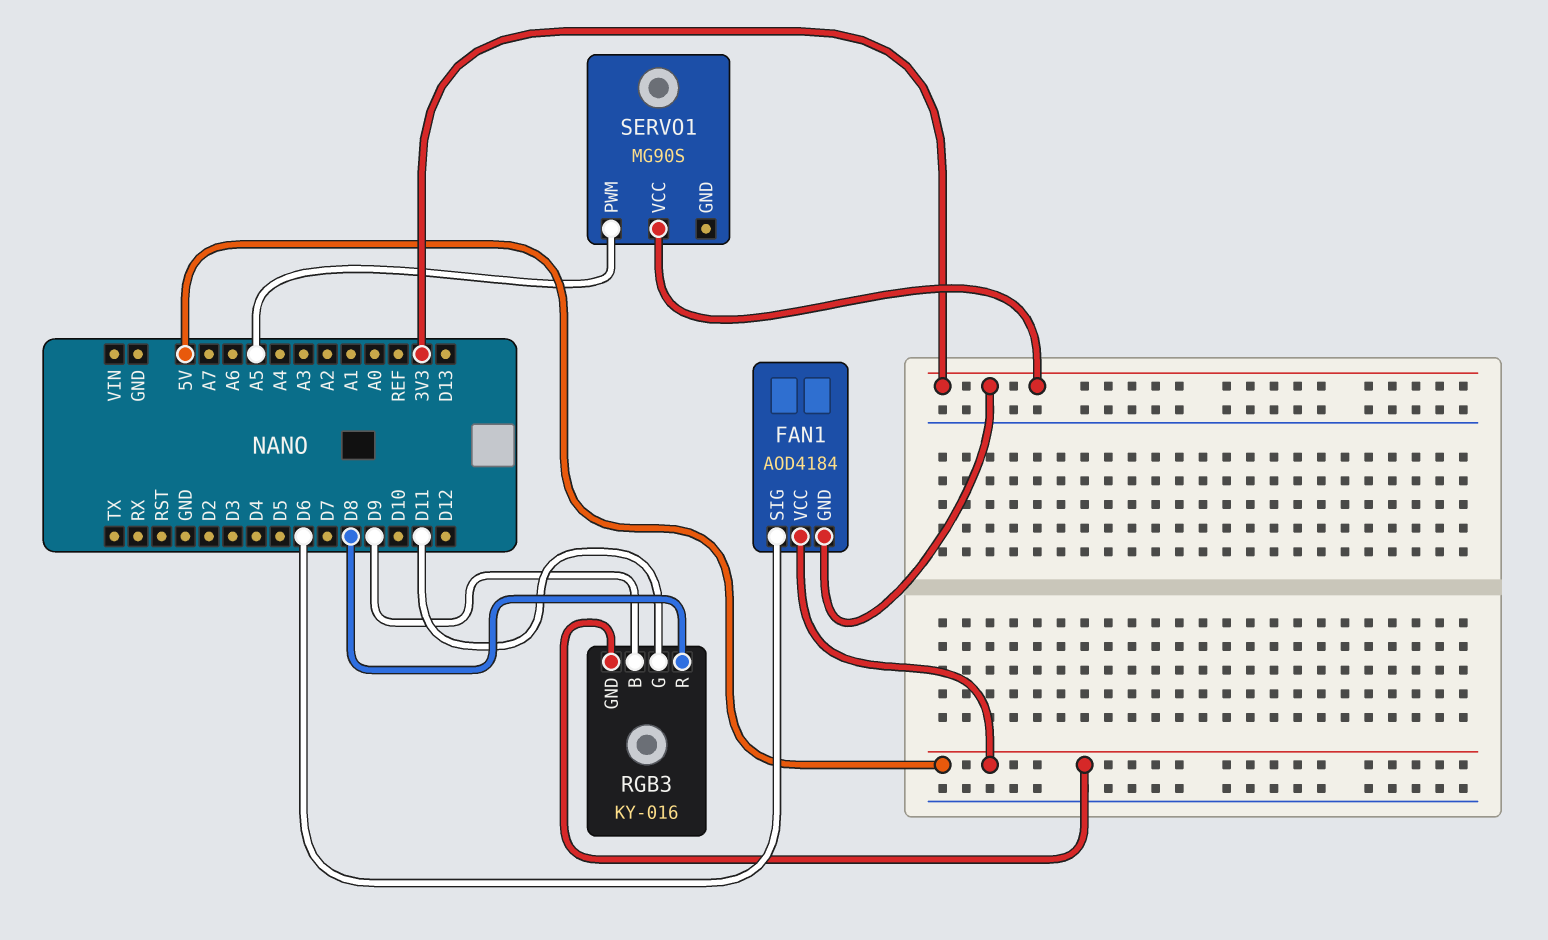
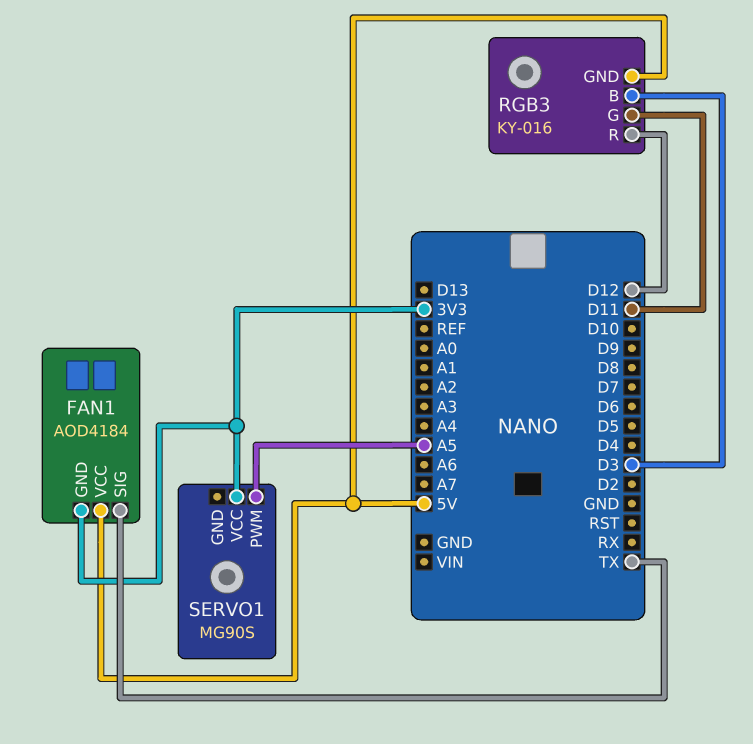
FAN1 pin SIG: D6 -> TX
RGB3 pin B: D9 -> D3
RGB3 pin R: D8 -> D12

